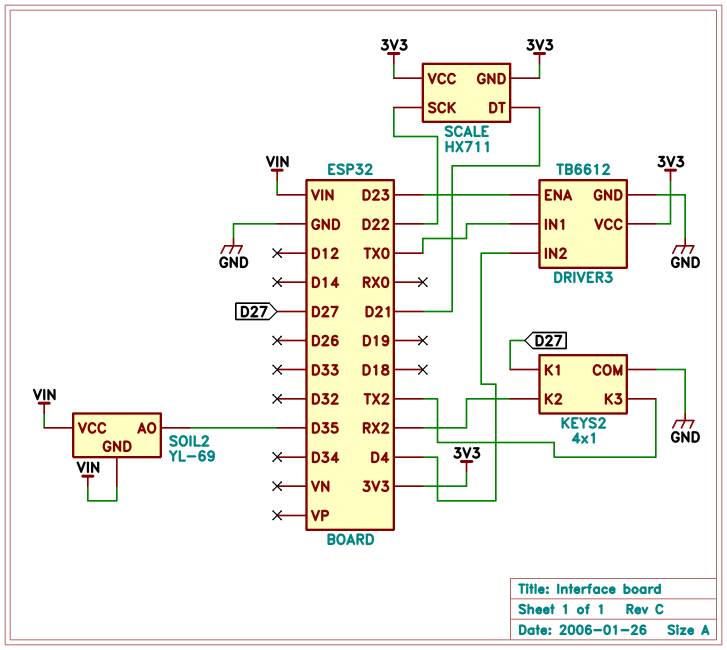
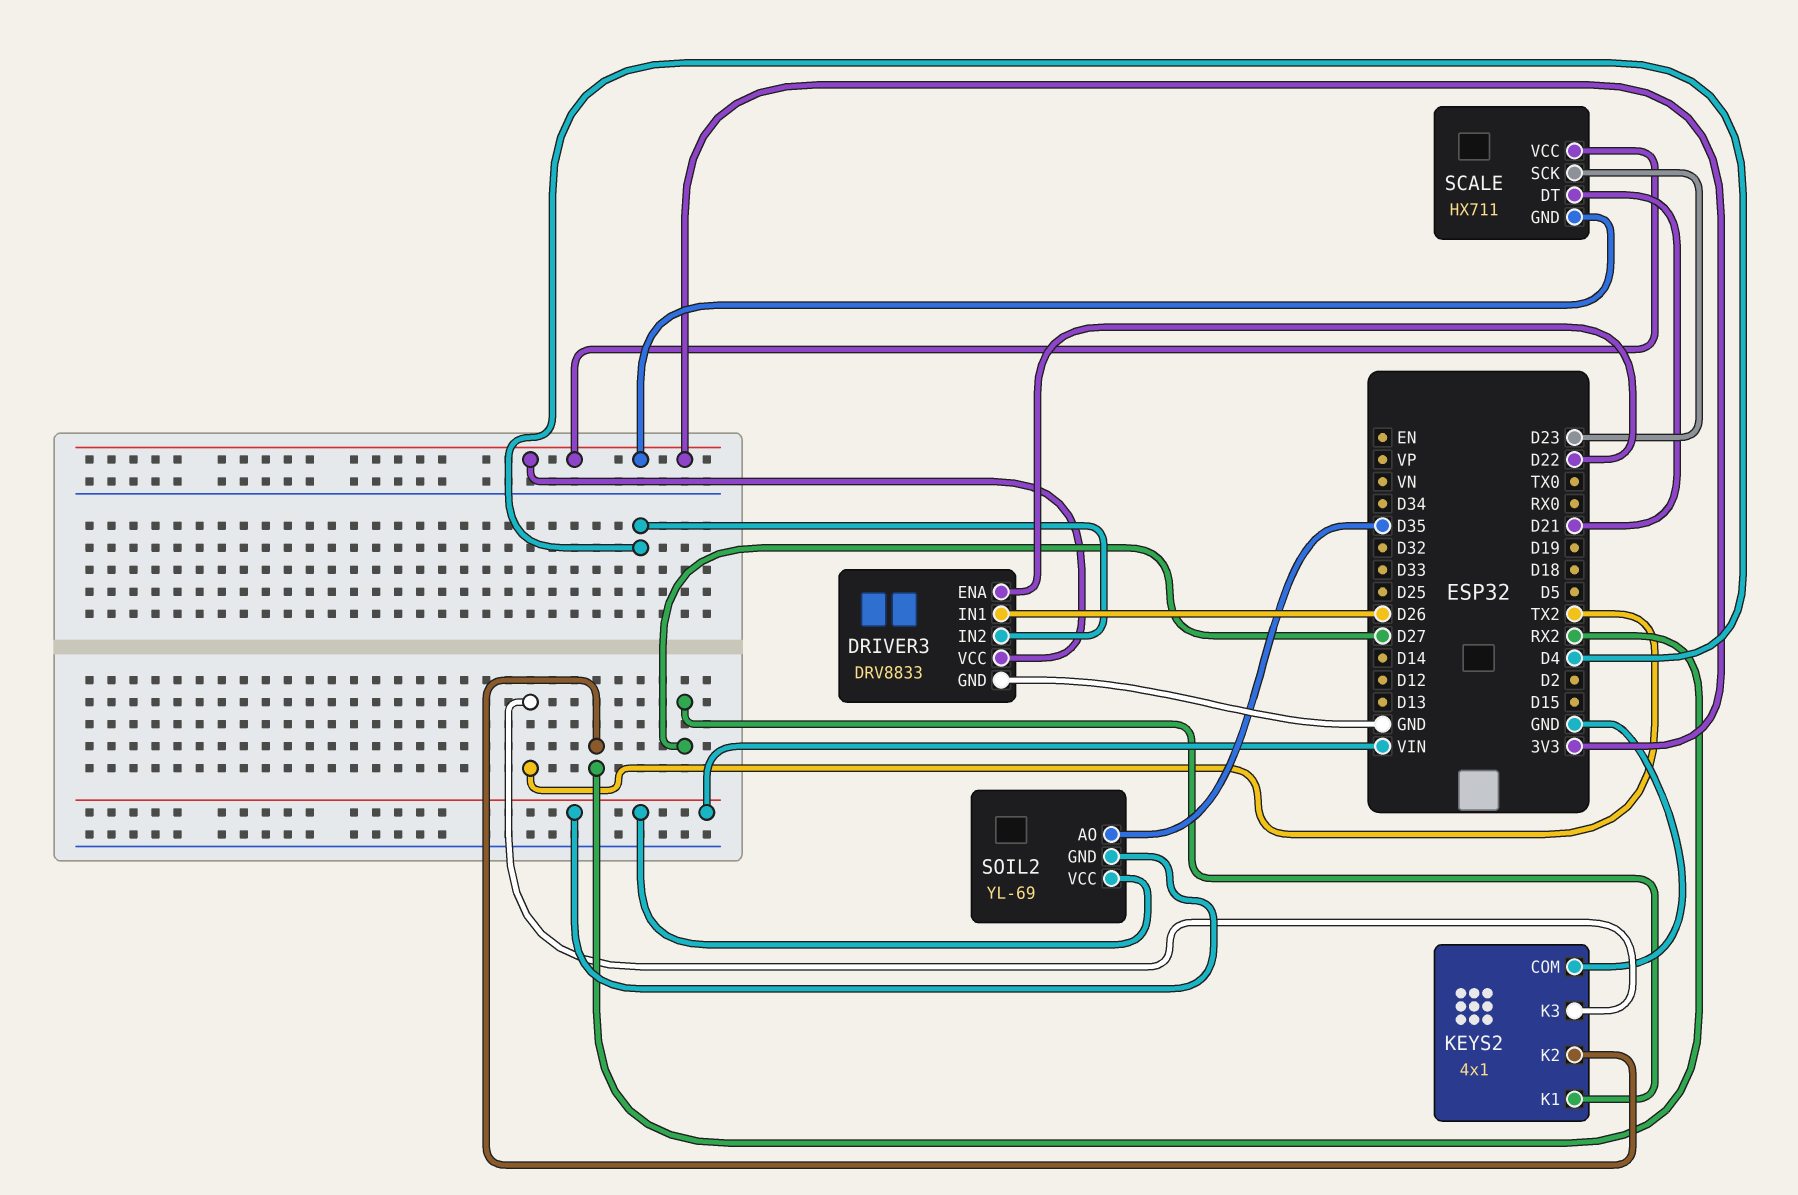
DRIVER3: TB6612 -> DRV8833
DRIVER3 pin ENA: D23 -> D22
DRIVER3 pin IN1: TX0 -> D26
SCALE pin SCK: D22 -> D23

